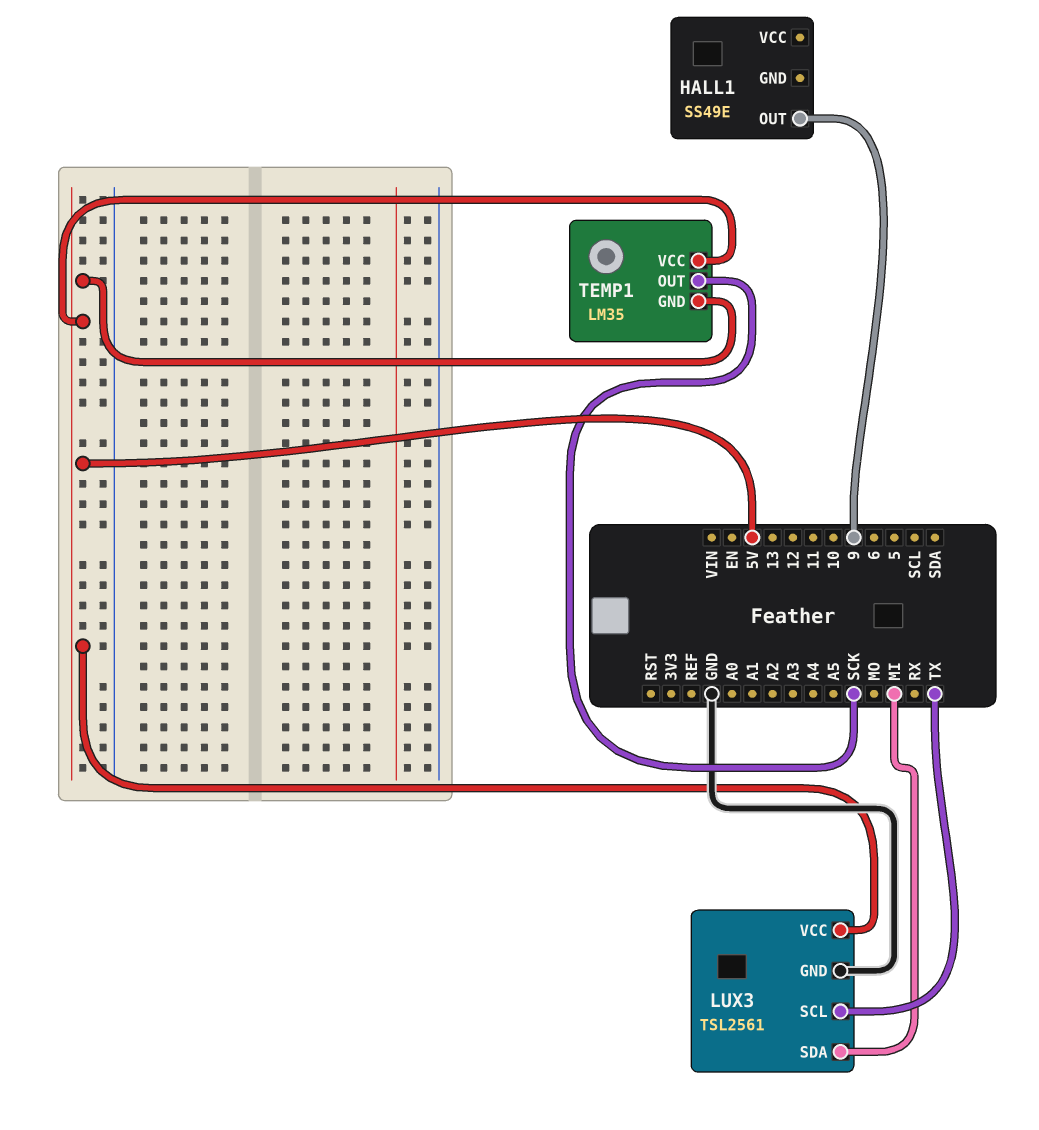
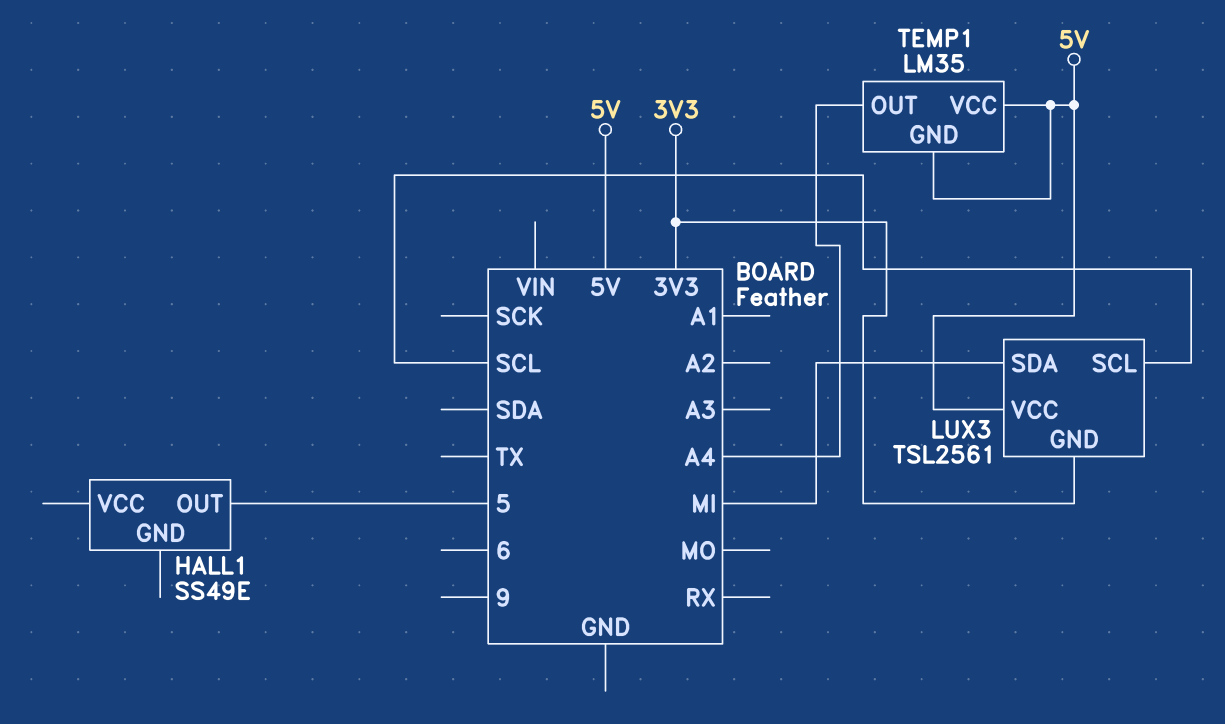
HALL1 pin OUT: 9 -> 5
LUX3 pin GND: GND -> 3V3
LUX3 pin SCL: TX -> SCL
TEMP1 pin OUT: SCK -> A4

